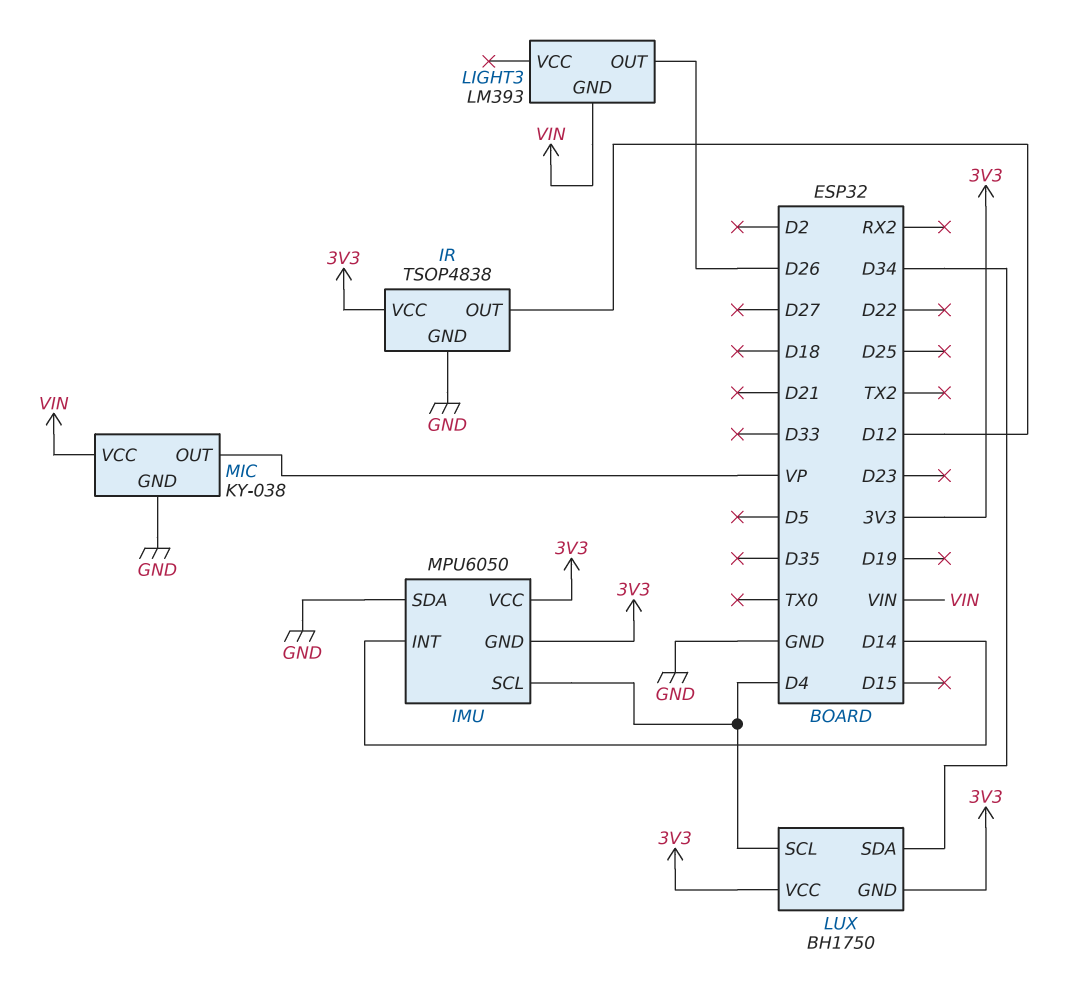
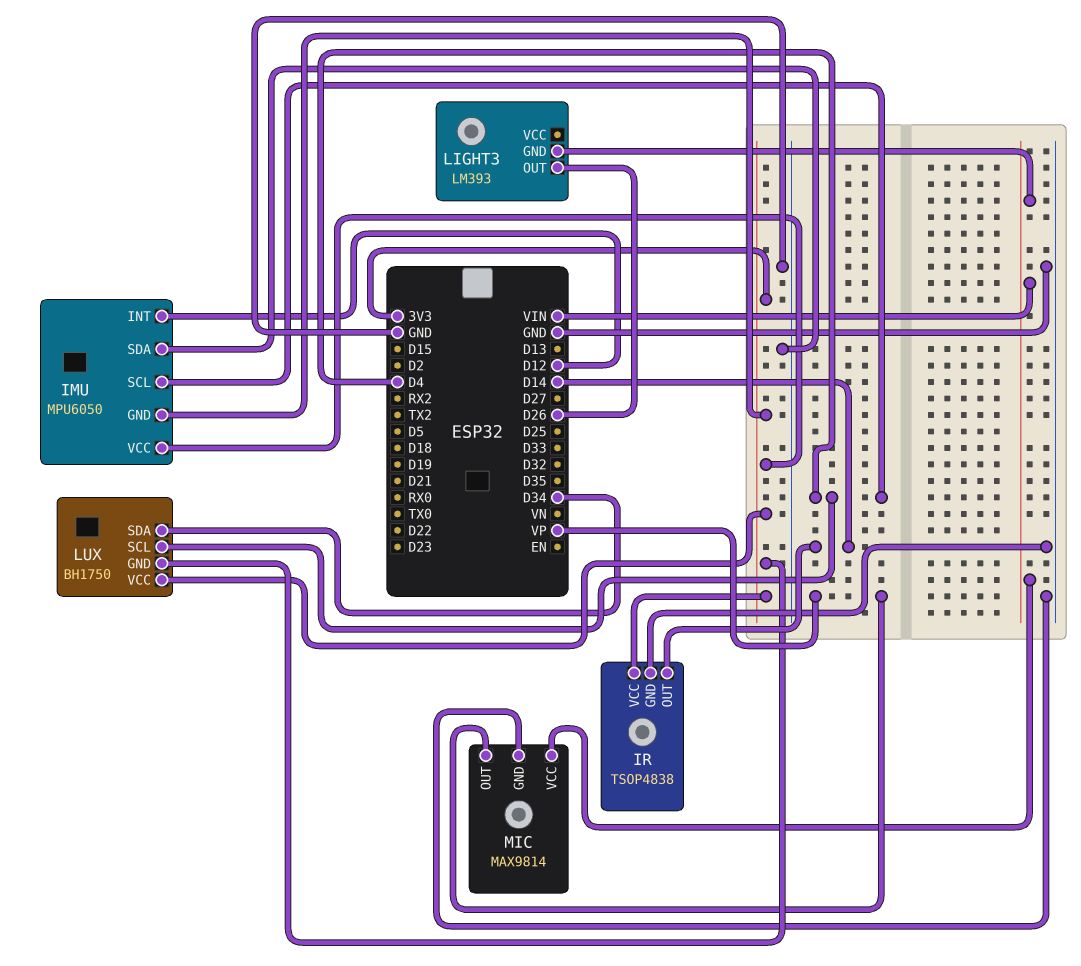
IMU pin INT: D14 -> D12
IR pin OUT: D12 -> D14
MIC: KY-038 -> MAX9814

